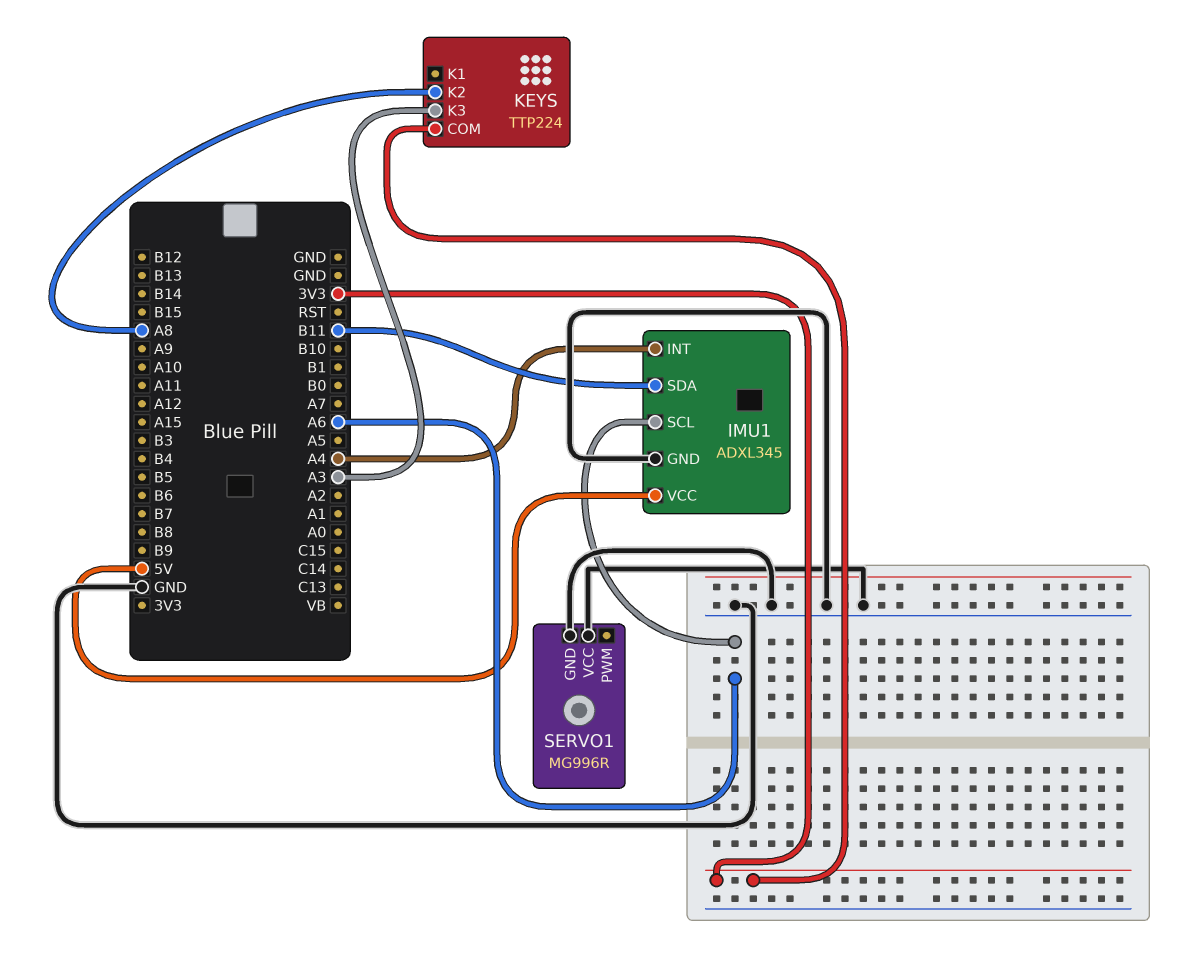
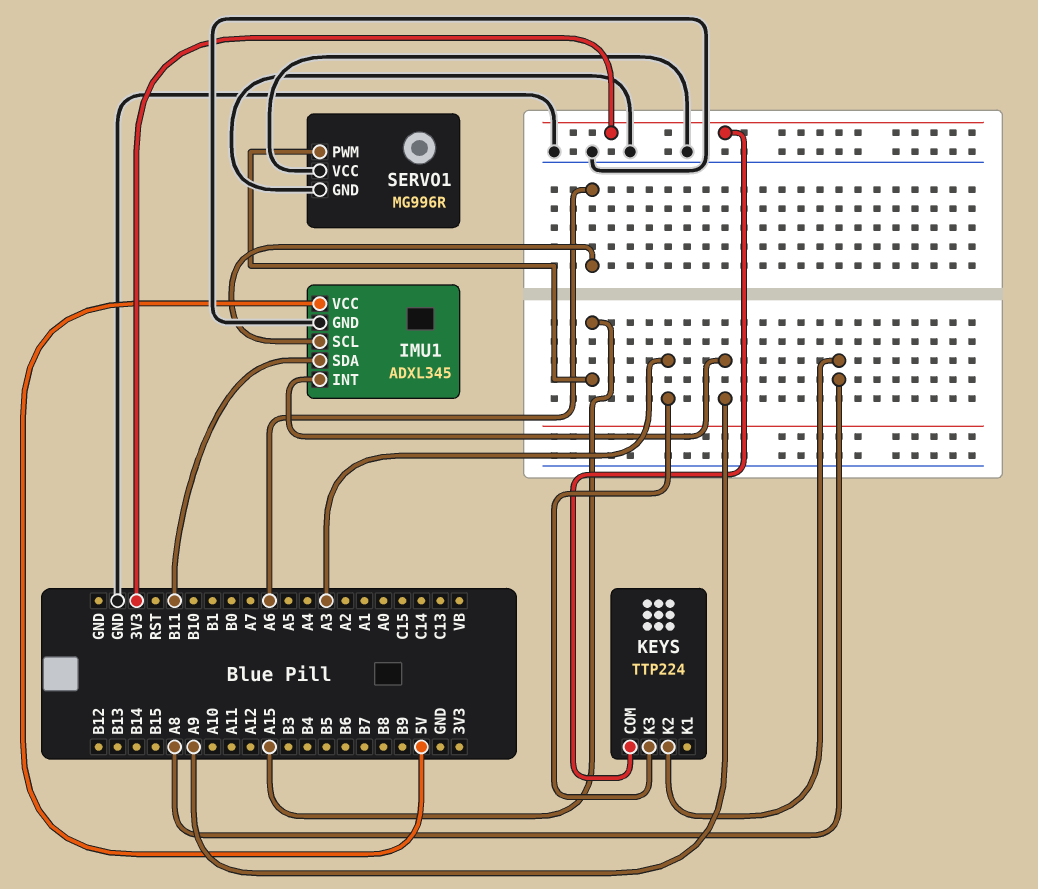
IMU1 pin INT: A4 -> A9
SERVO1 pin PWM: none -> A15

